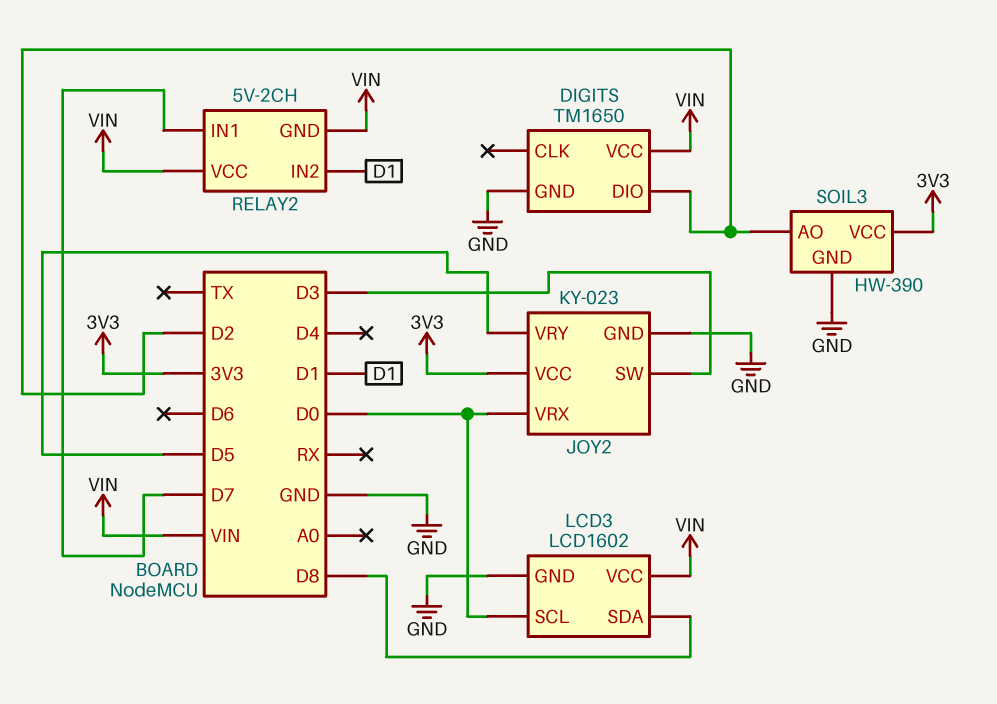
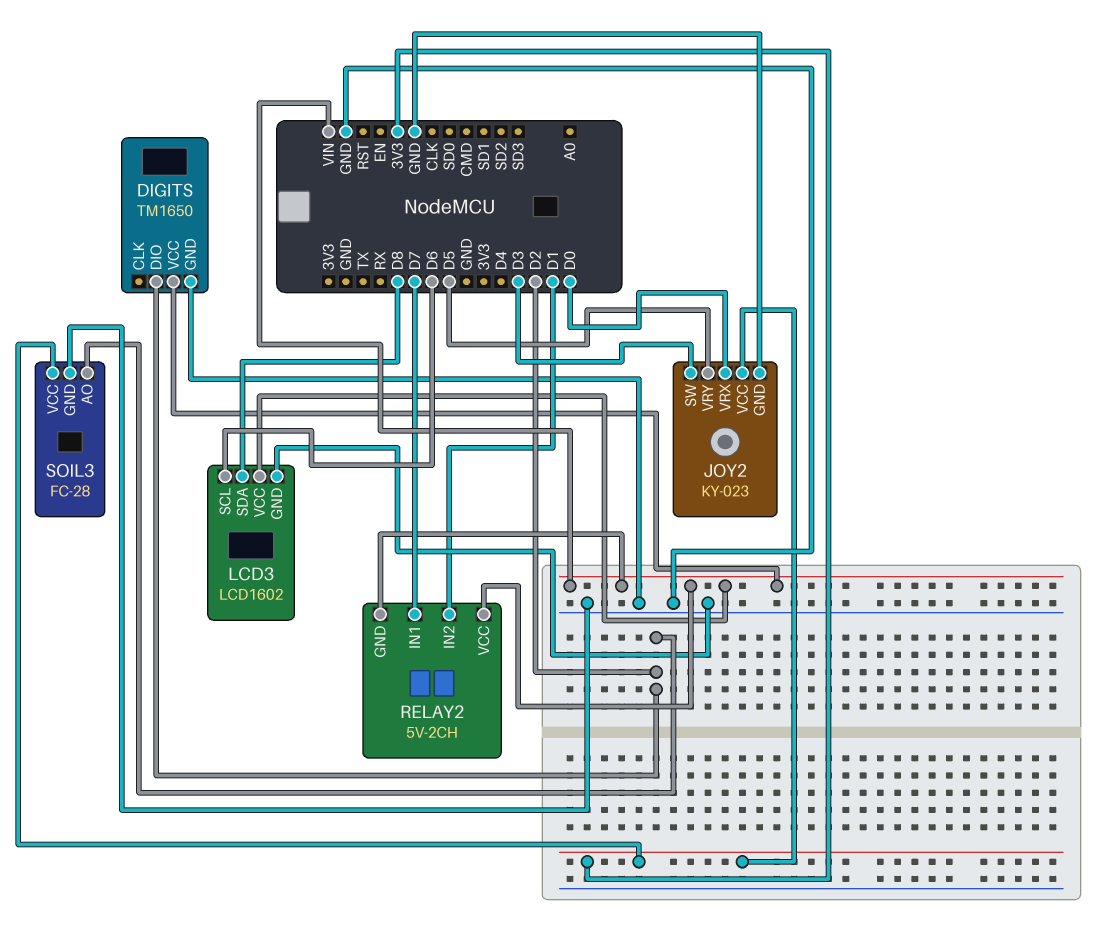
LCD3 pin SCL: D0 -> D6
SOIL3: HW-390 -> FC-28

